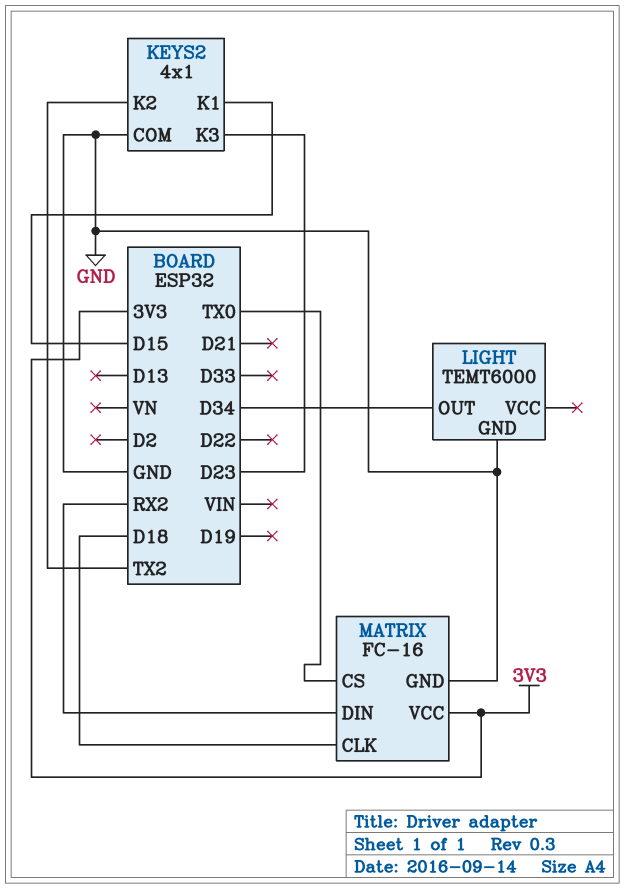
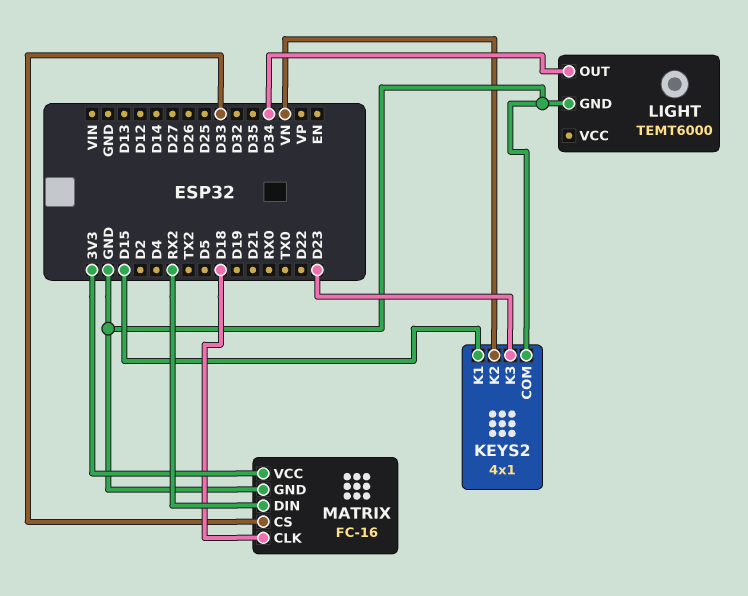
KEYS2 pin K2: TX2 -> VN
MATRIX pin CS: TX0 -> D33

